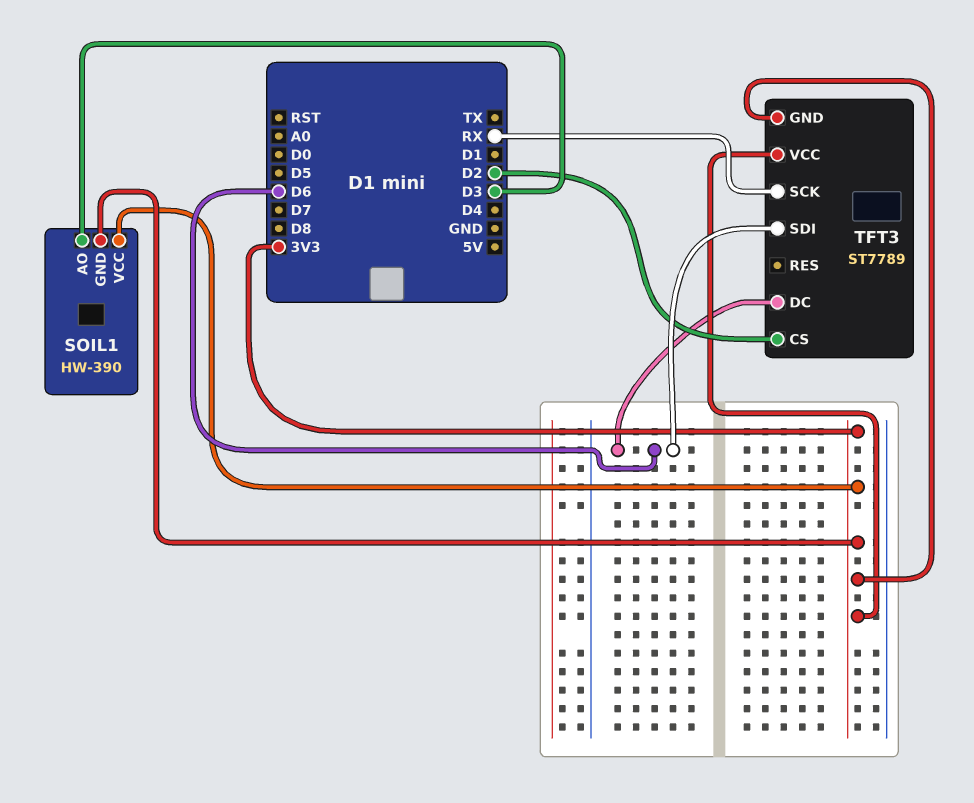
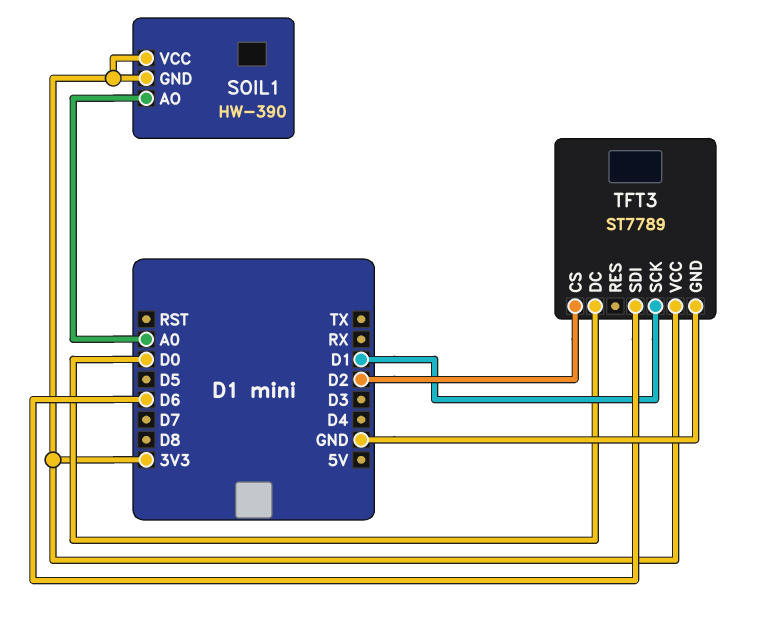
SOIL1 pin AO: D3 -> A0
TFT3 pin DC: D6 -> D0
TFT3 pin GND: 3V3 -> GND
TFT3 pin SCK: RX -> D1

